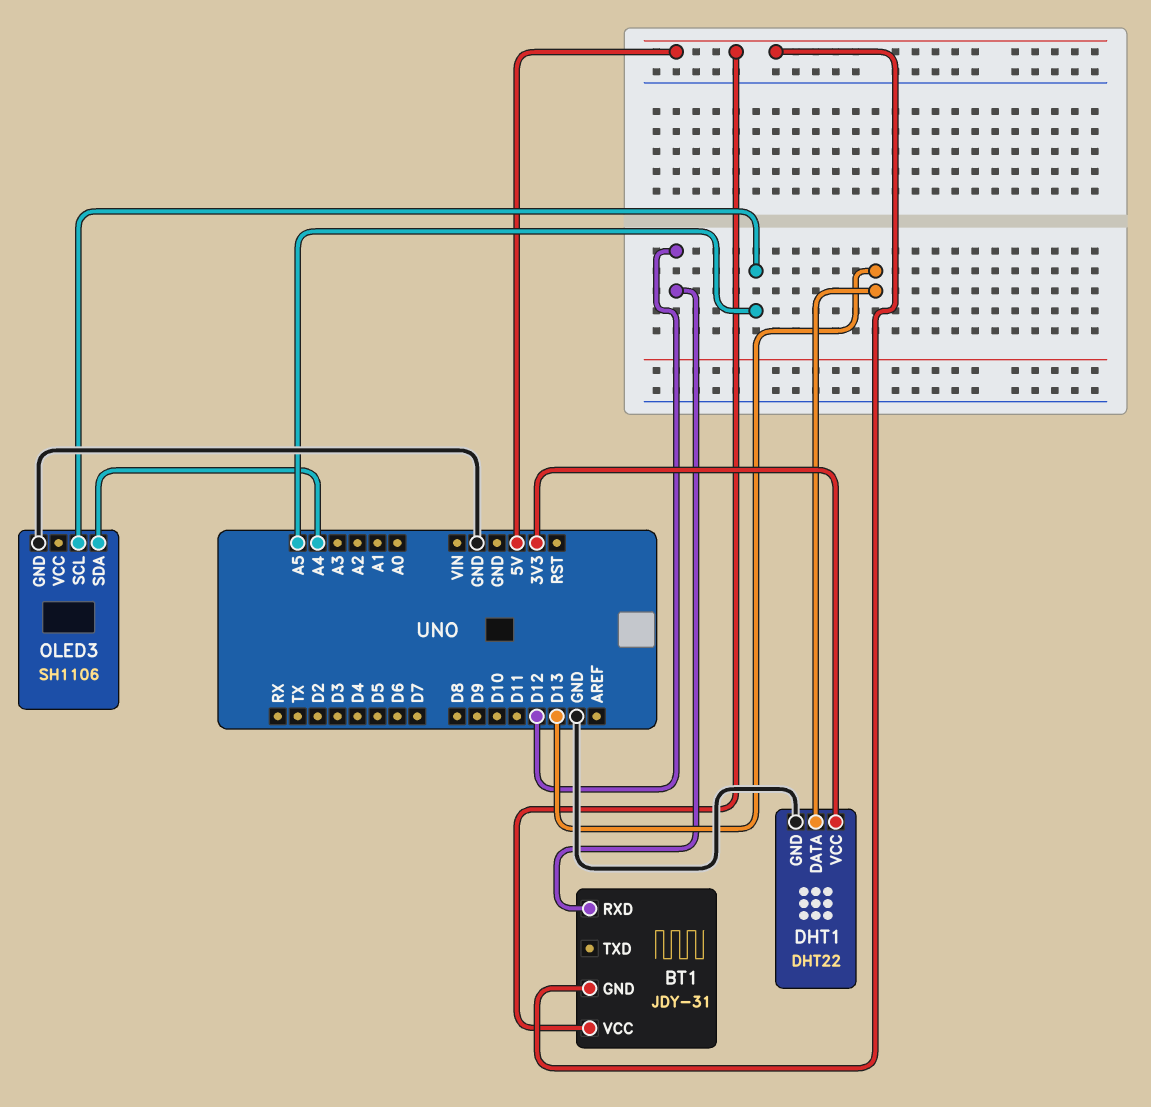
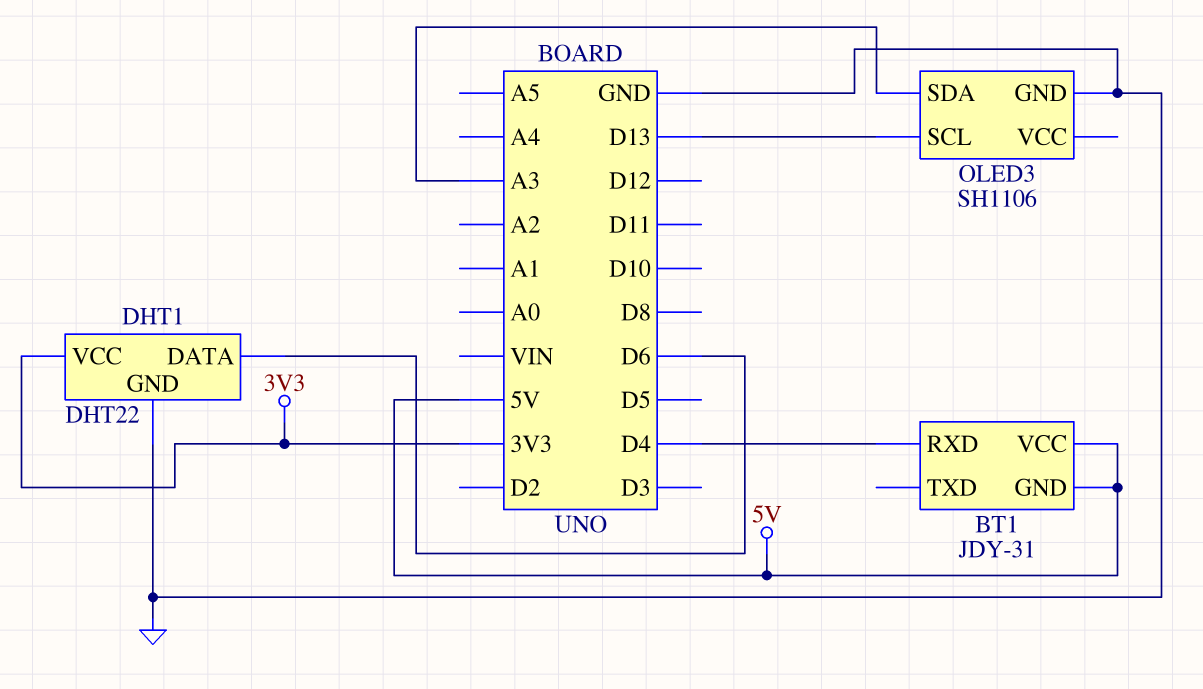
BT1 pin RXD: D12 -> D4
DHT1 pin DATA: D13 -> D6
OLED3 pin SCL: A5 -> D13
OLED3 pin SDA: A4 -> A3

